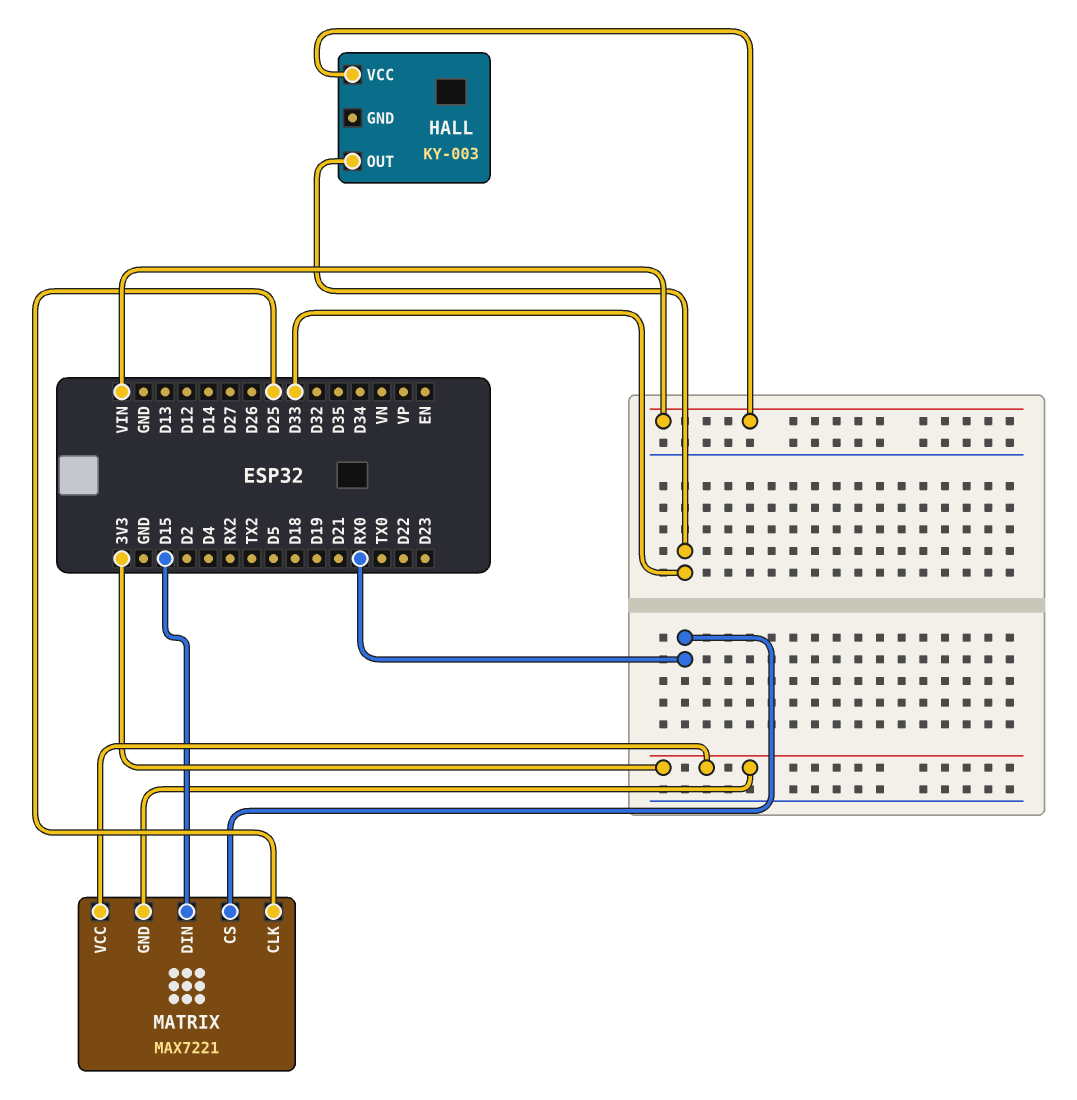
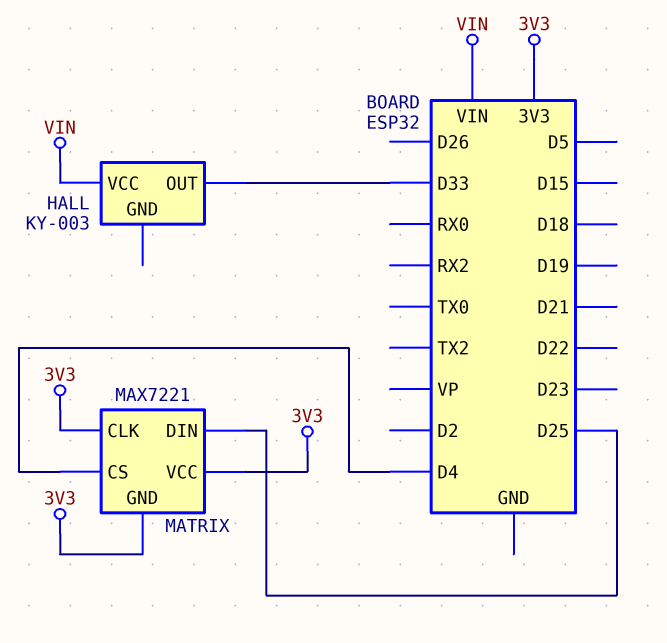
MATRIX pin CLK: D25 -> 3V3
MATRIX pin CS: RX0 -> D4
MATRIX pin DIN: D15 -> D25

